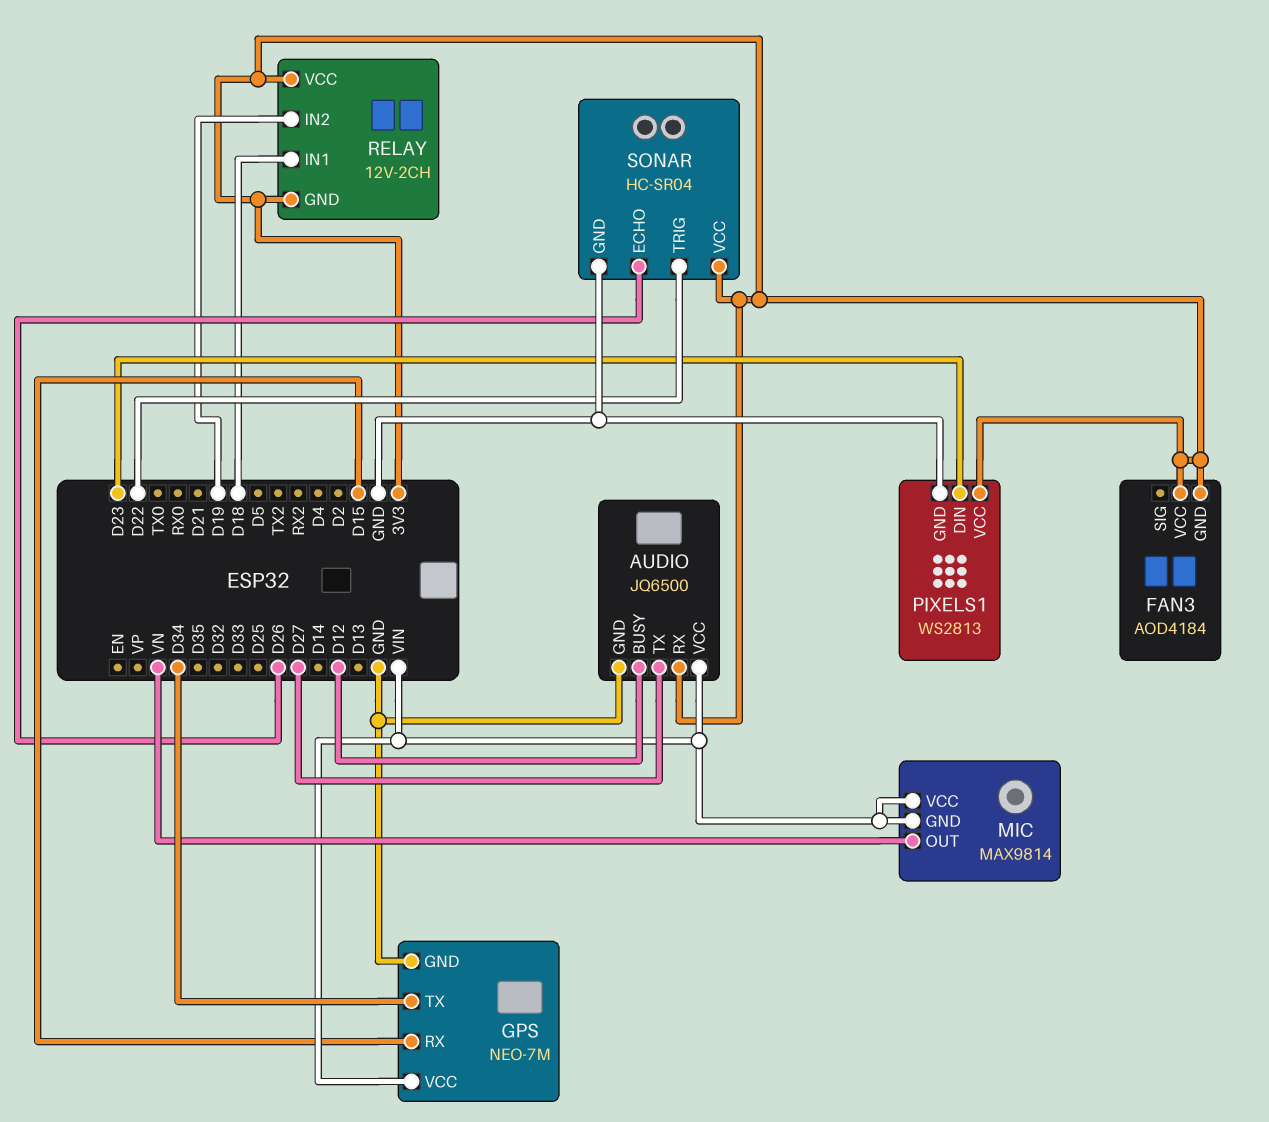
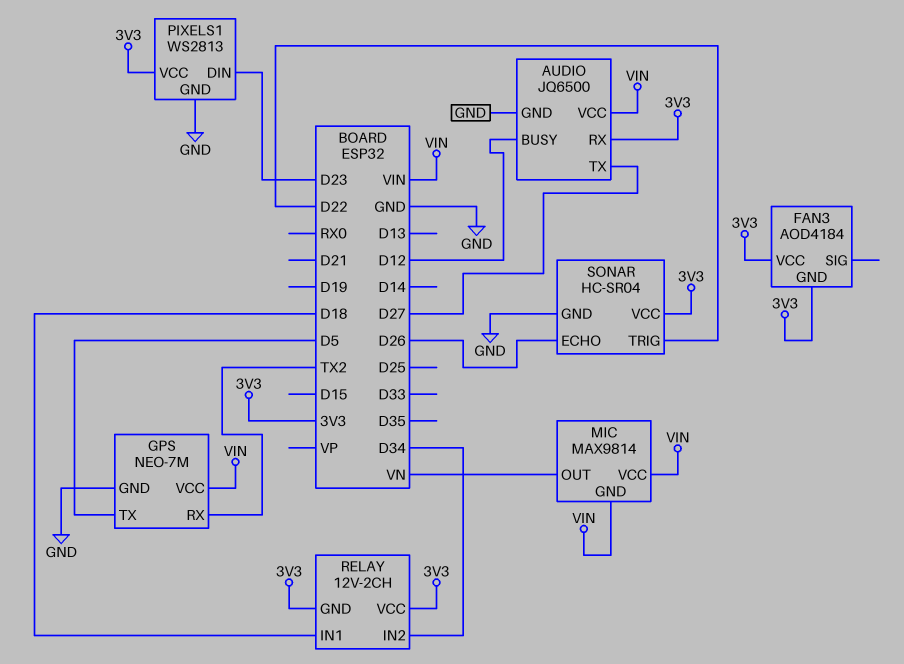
GPS pin RX: D15 -> TX2
GPS pin TX: D34 -> D5
RELAY pin IN2: D19 -> D34

